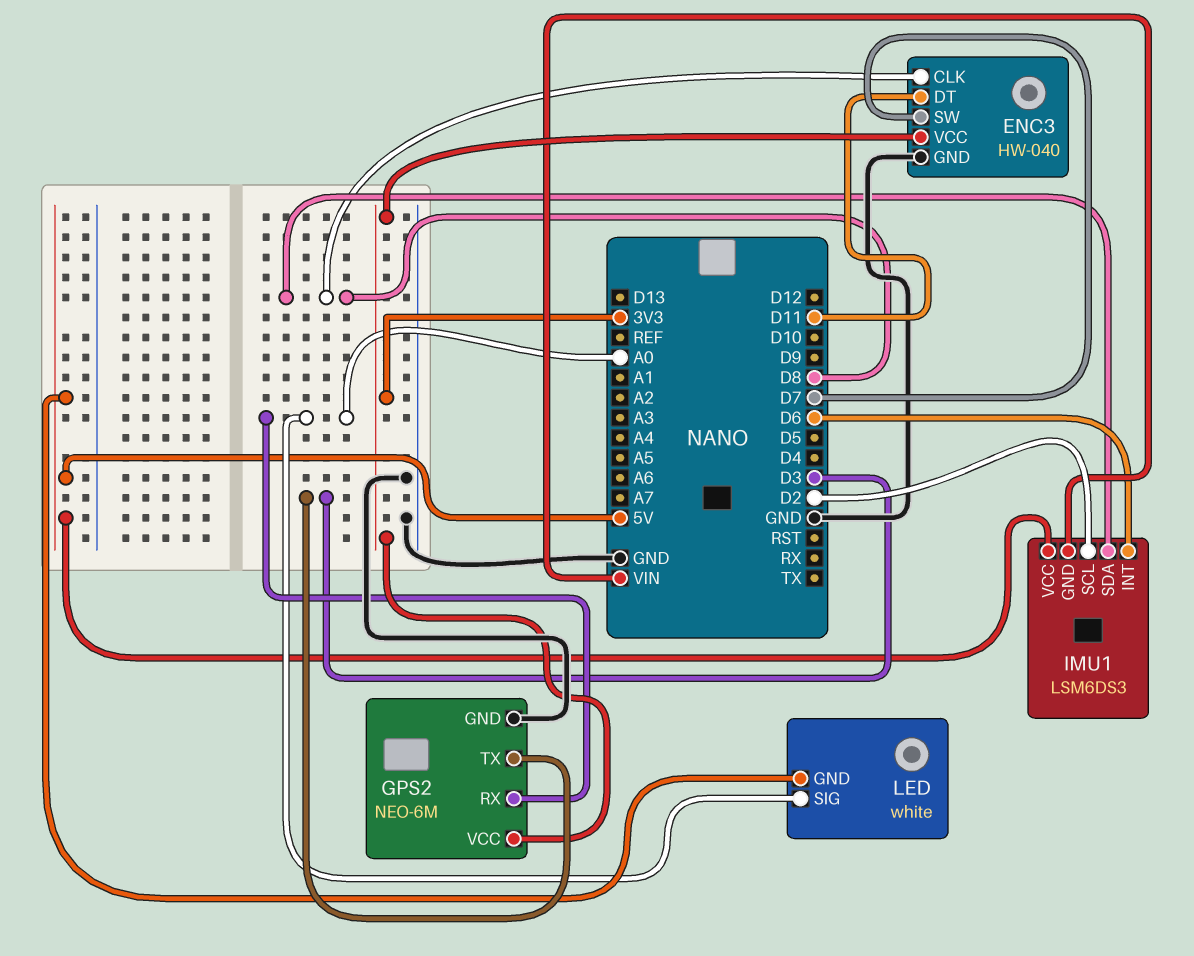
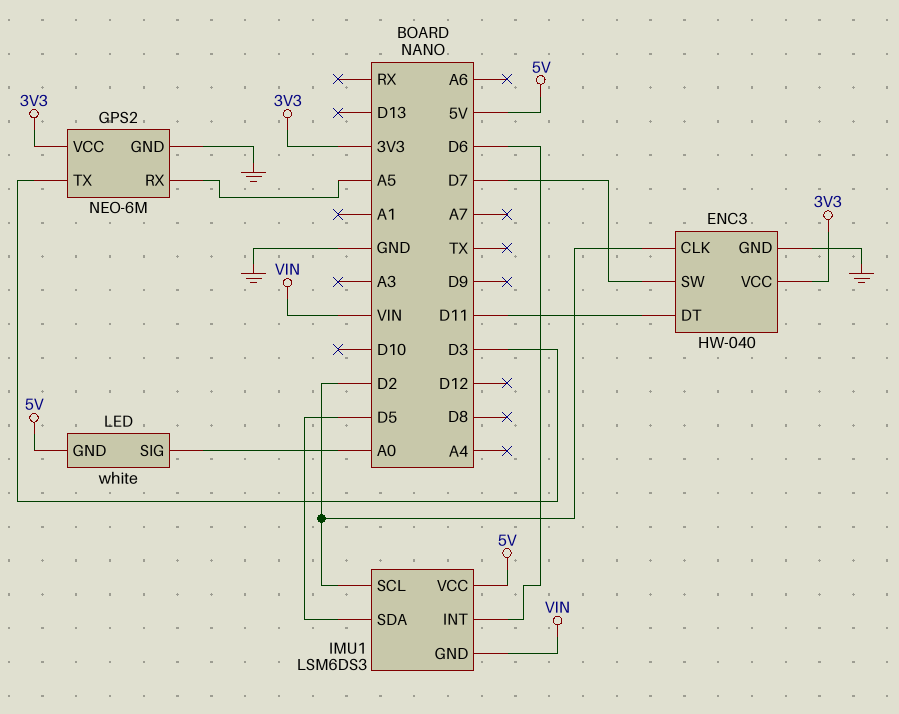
ENC3 pin CLK: D8 -> D2
GPS2 pin RX: A0 -> A5
IMU1 pin SDA: D8 -> D5

